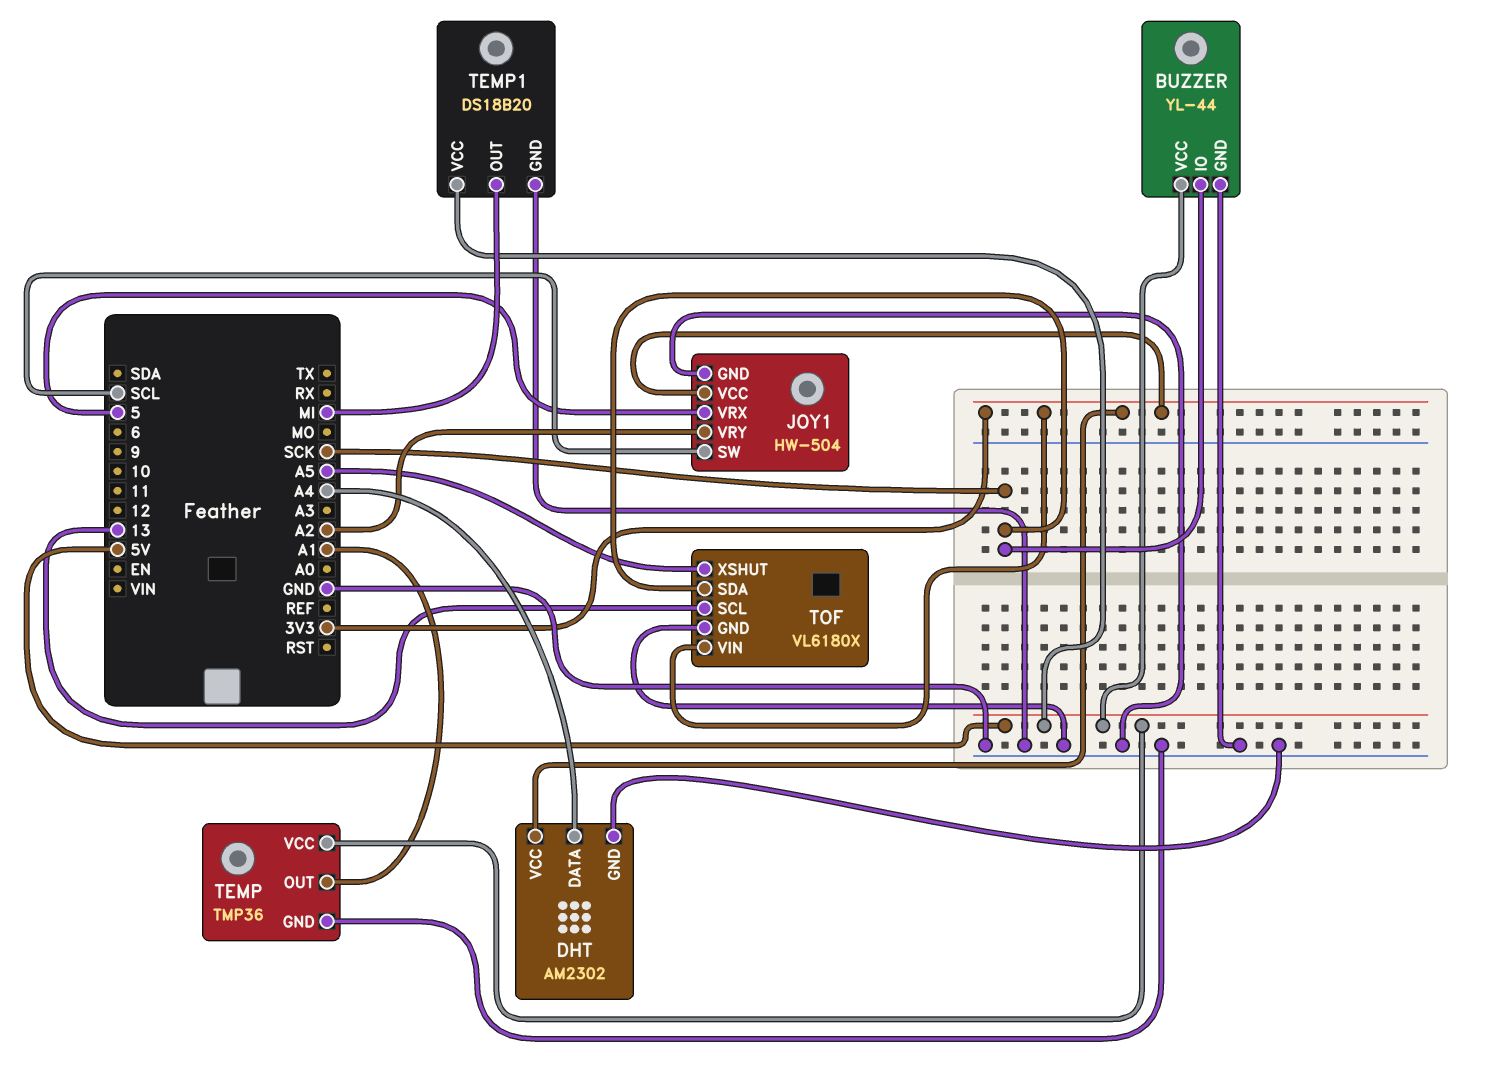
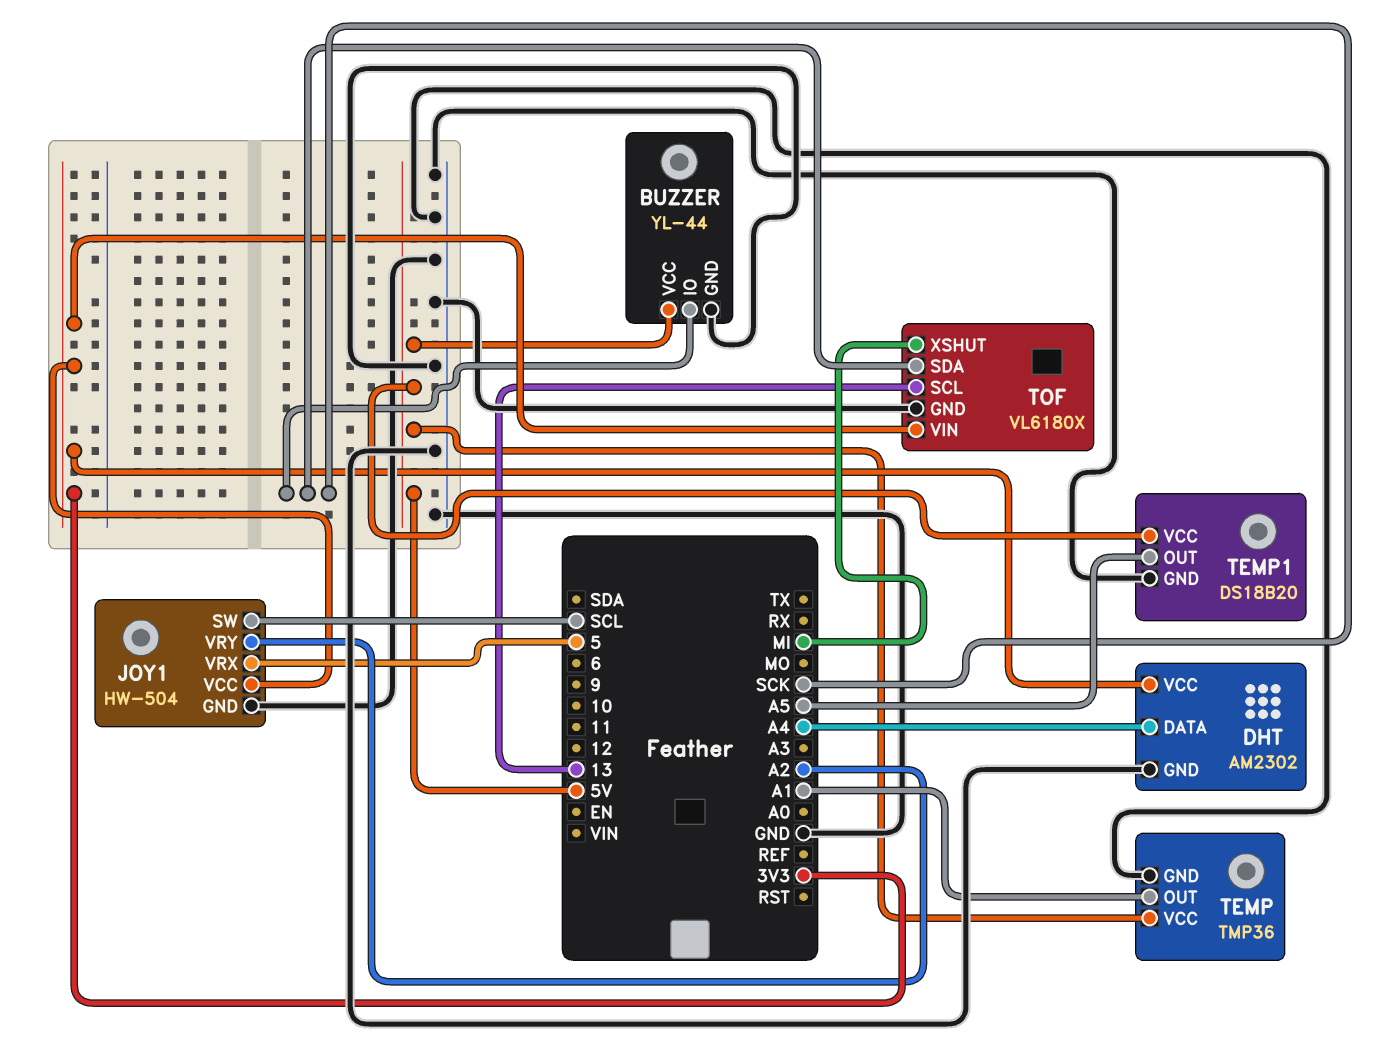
TEMP1 pin OUT: MI -> A5
TOF pin XSHUT: A5 -> MI

